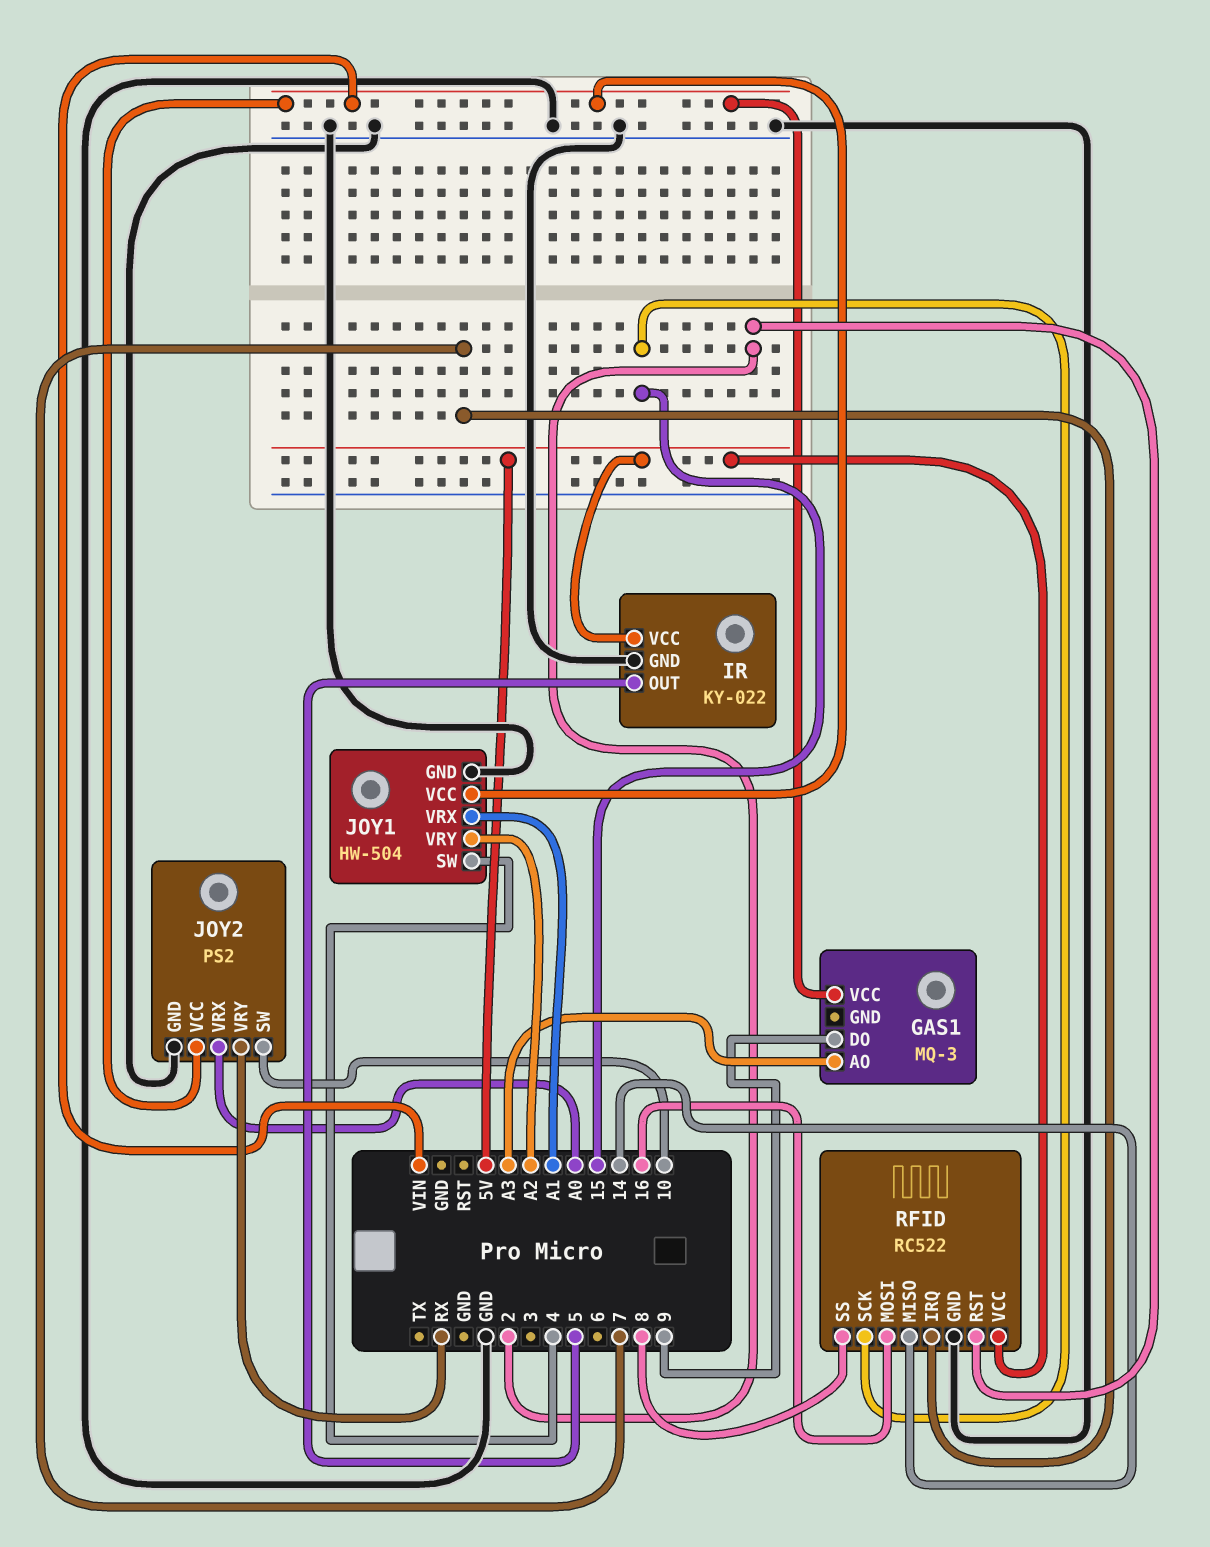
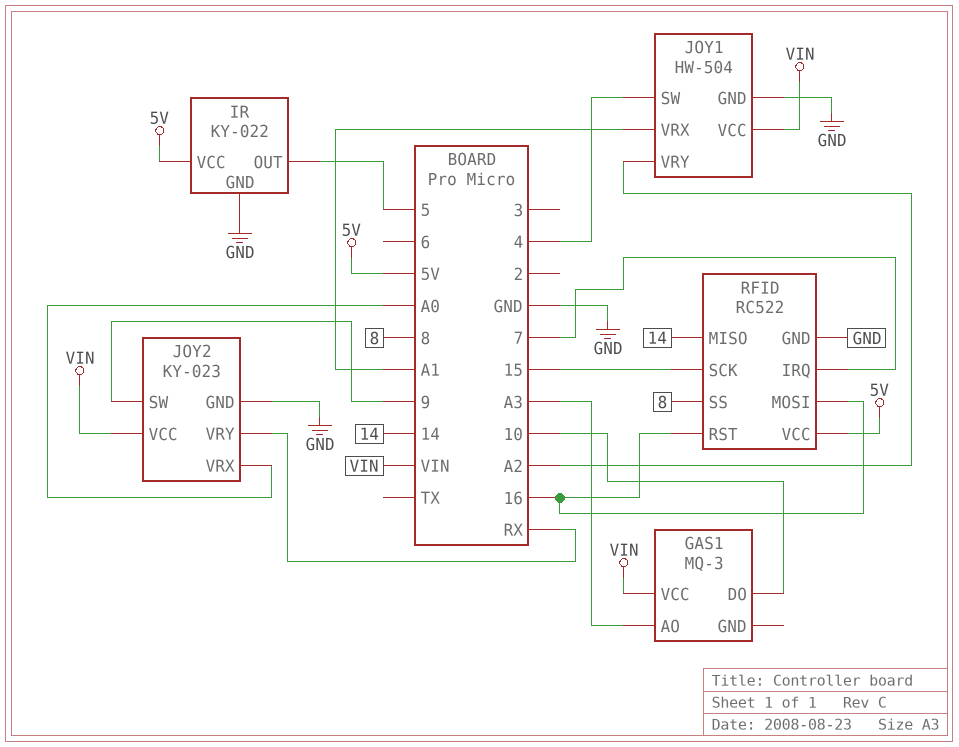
GAS1 pin DO: 9 -> 10
JOY2: PS2 -> KY-023
JOY2 pin SW: 10 -> 9
RFID pin RST: 2 -> 16

